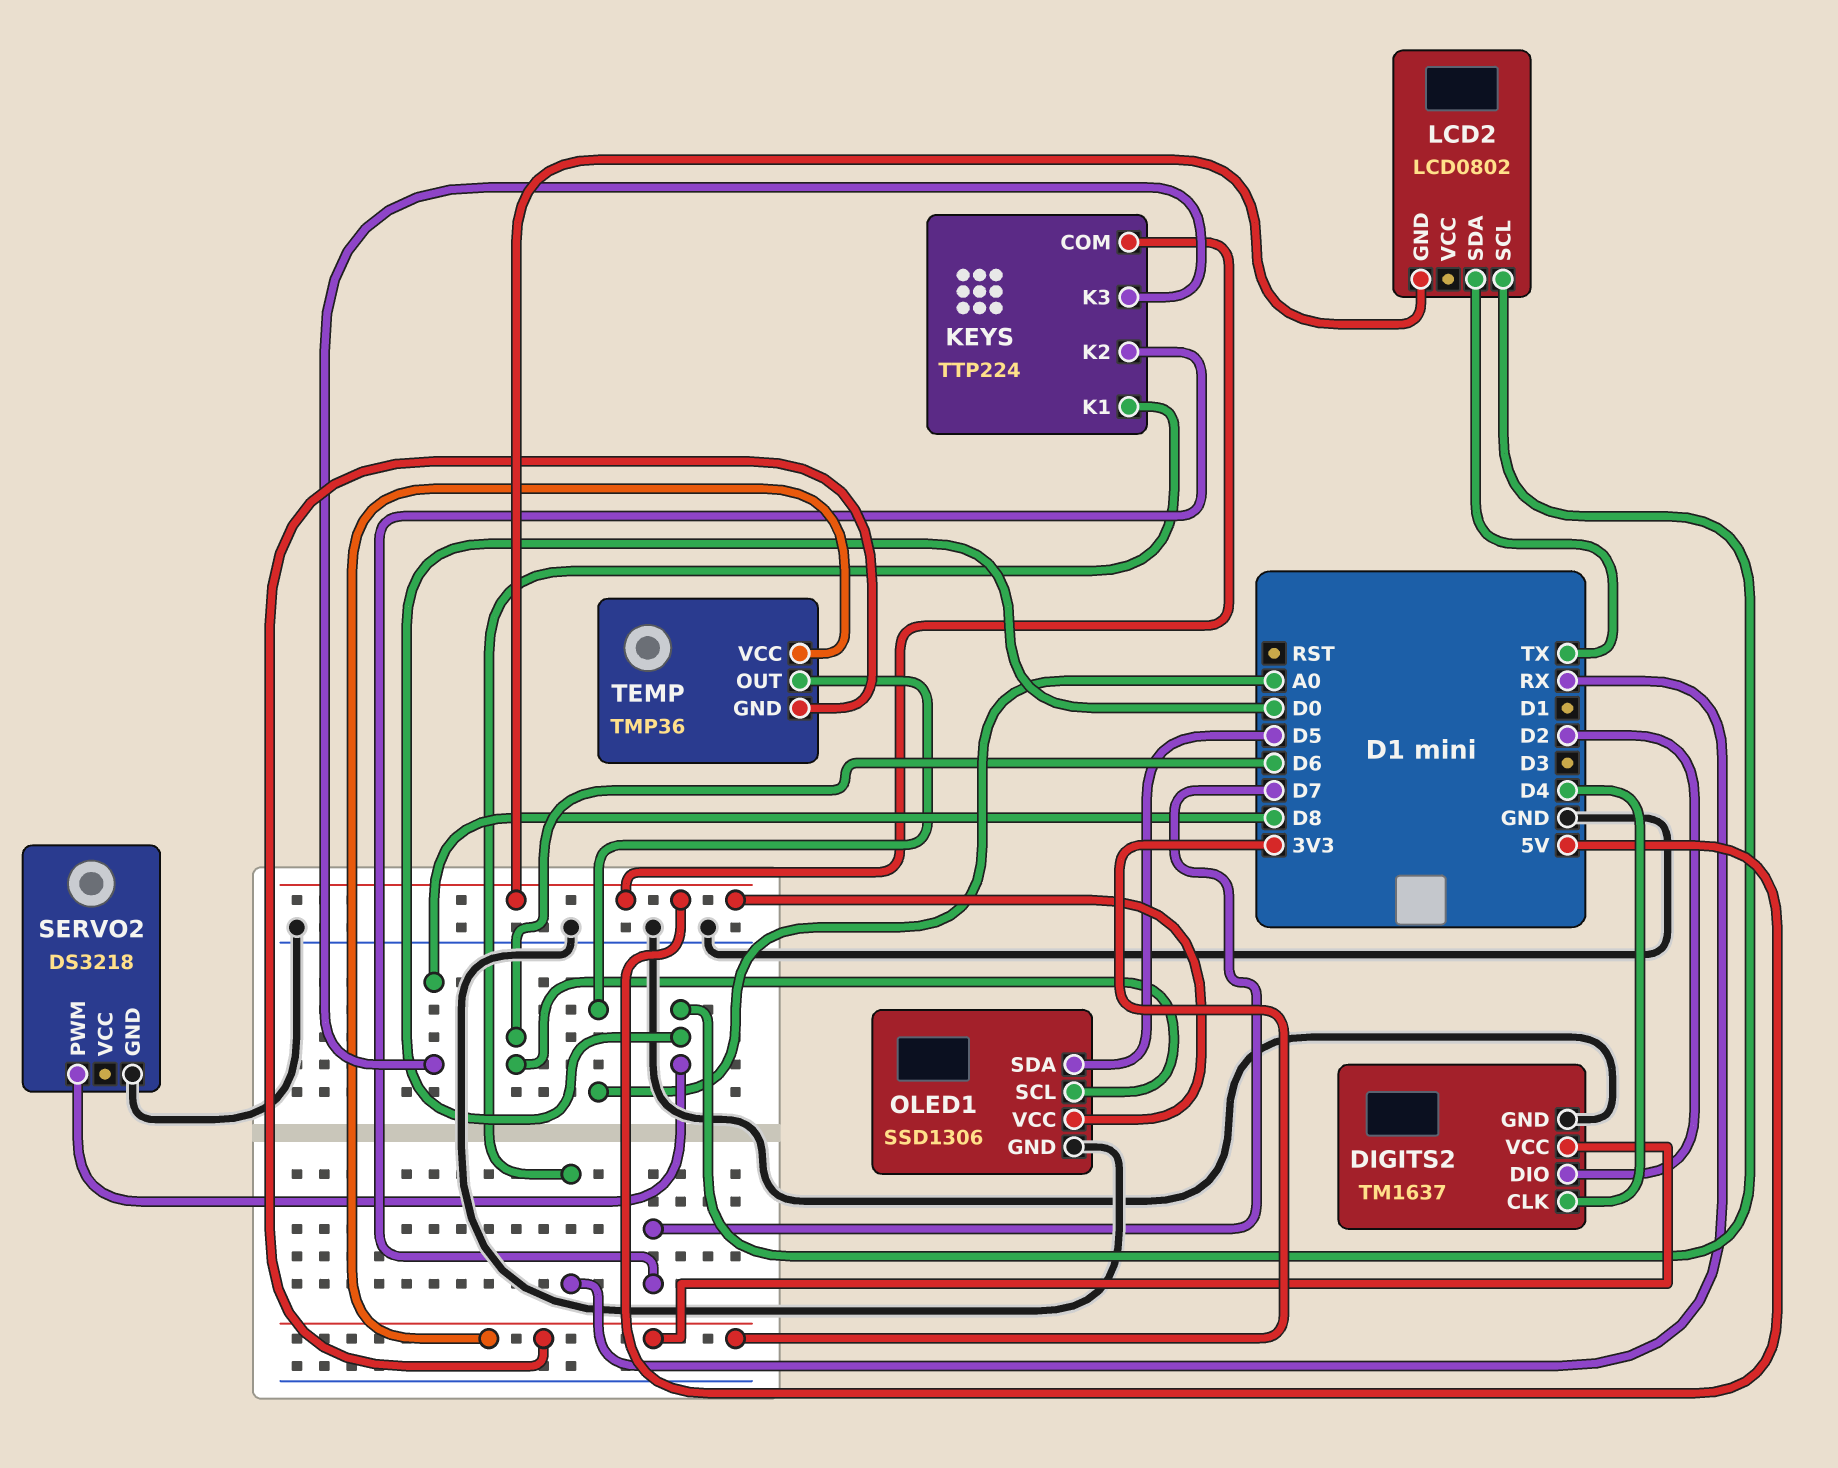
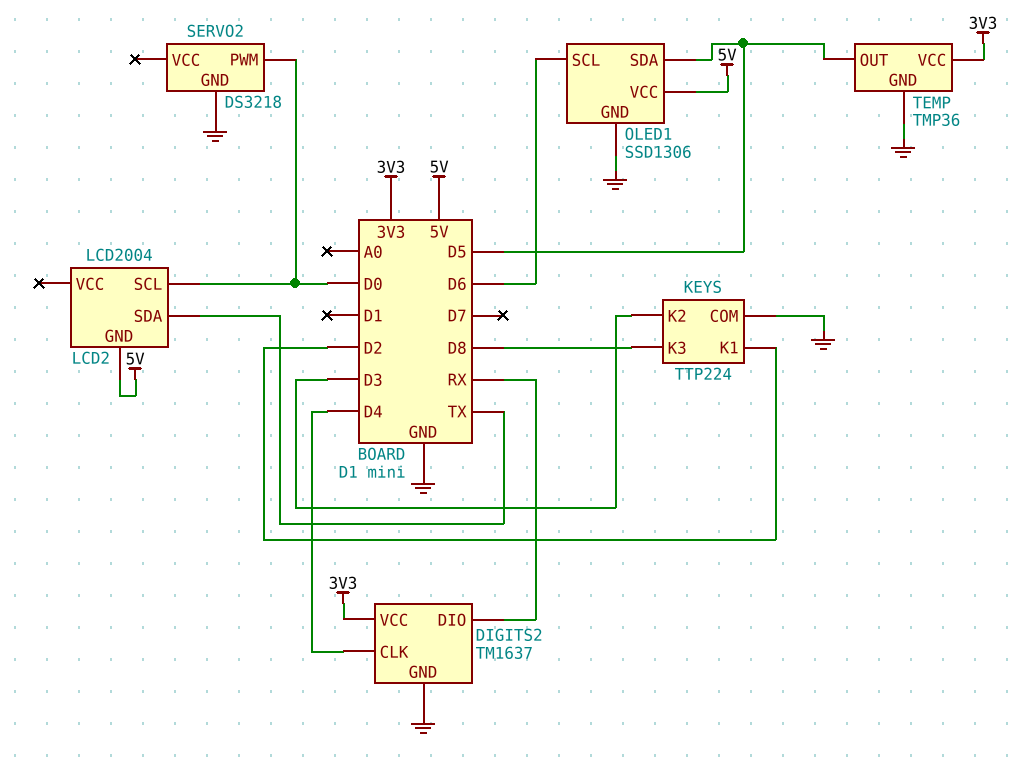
DIGITS2 pin DIO: D2 -> RX
KEYS pin COM: 5V -> GND
KEYS pin K1: RX -> D2
KEYS pin K2: D7 -> D3
LCD2: LCD0802 -> LCD2004
TEMP pin GND: 3V3 -> GND
TEMP pin OUT: A0 -> D5

